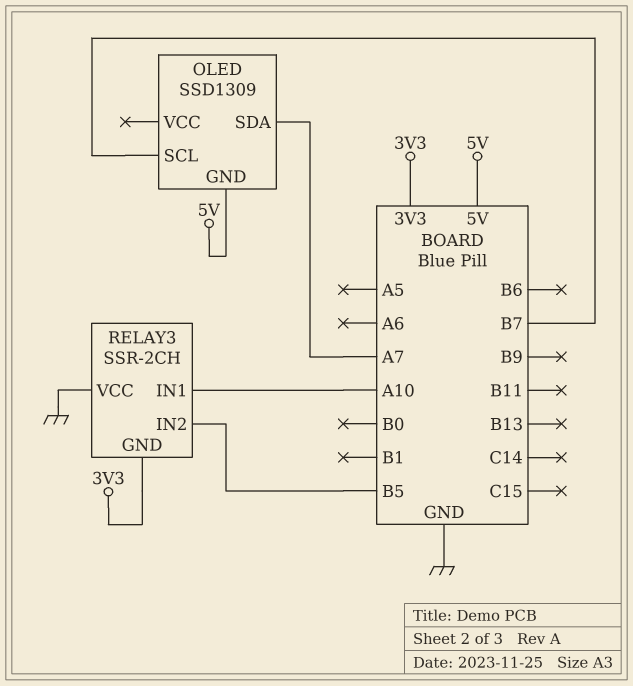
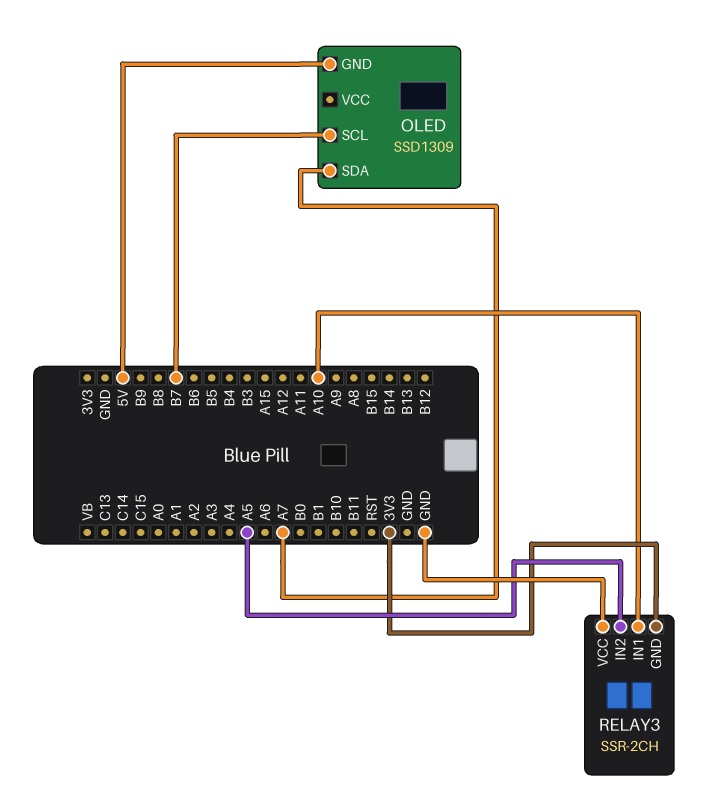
RELAY3 pin IN2: B5 -> A5

